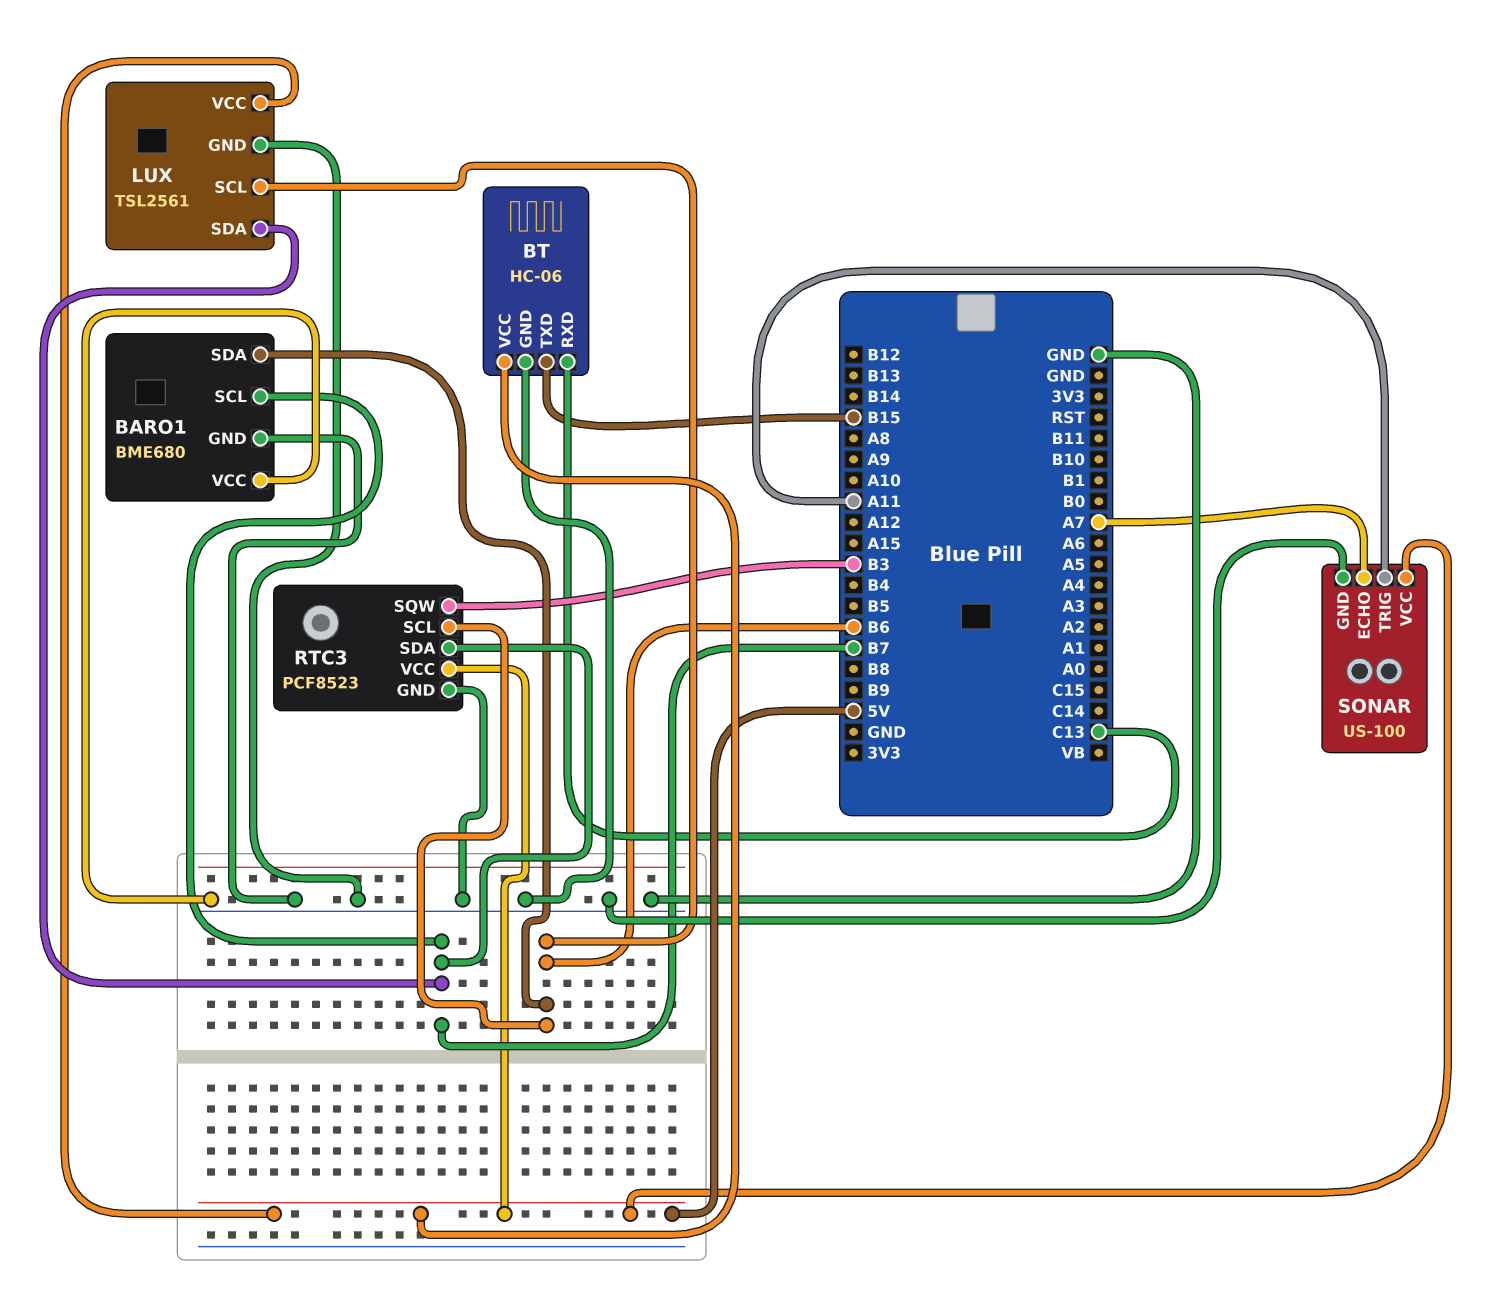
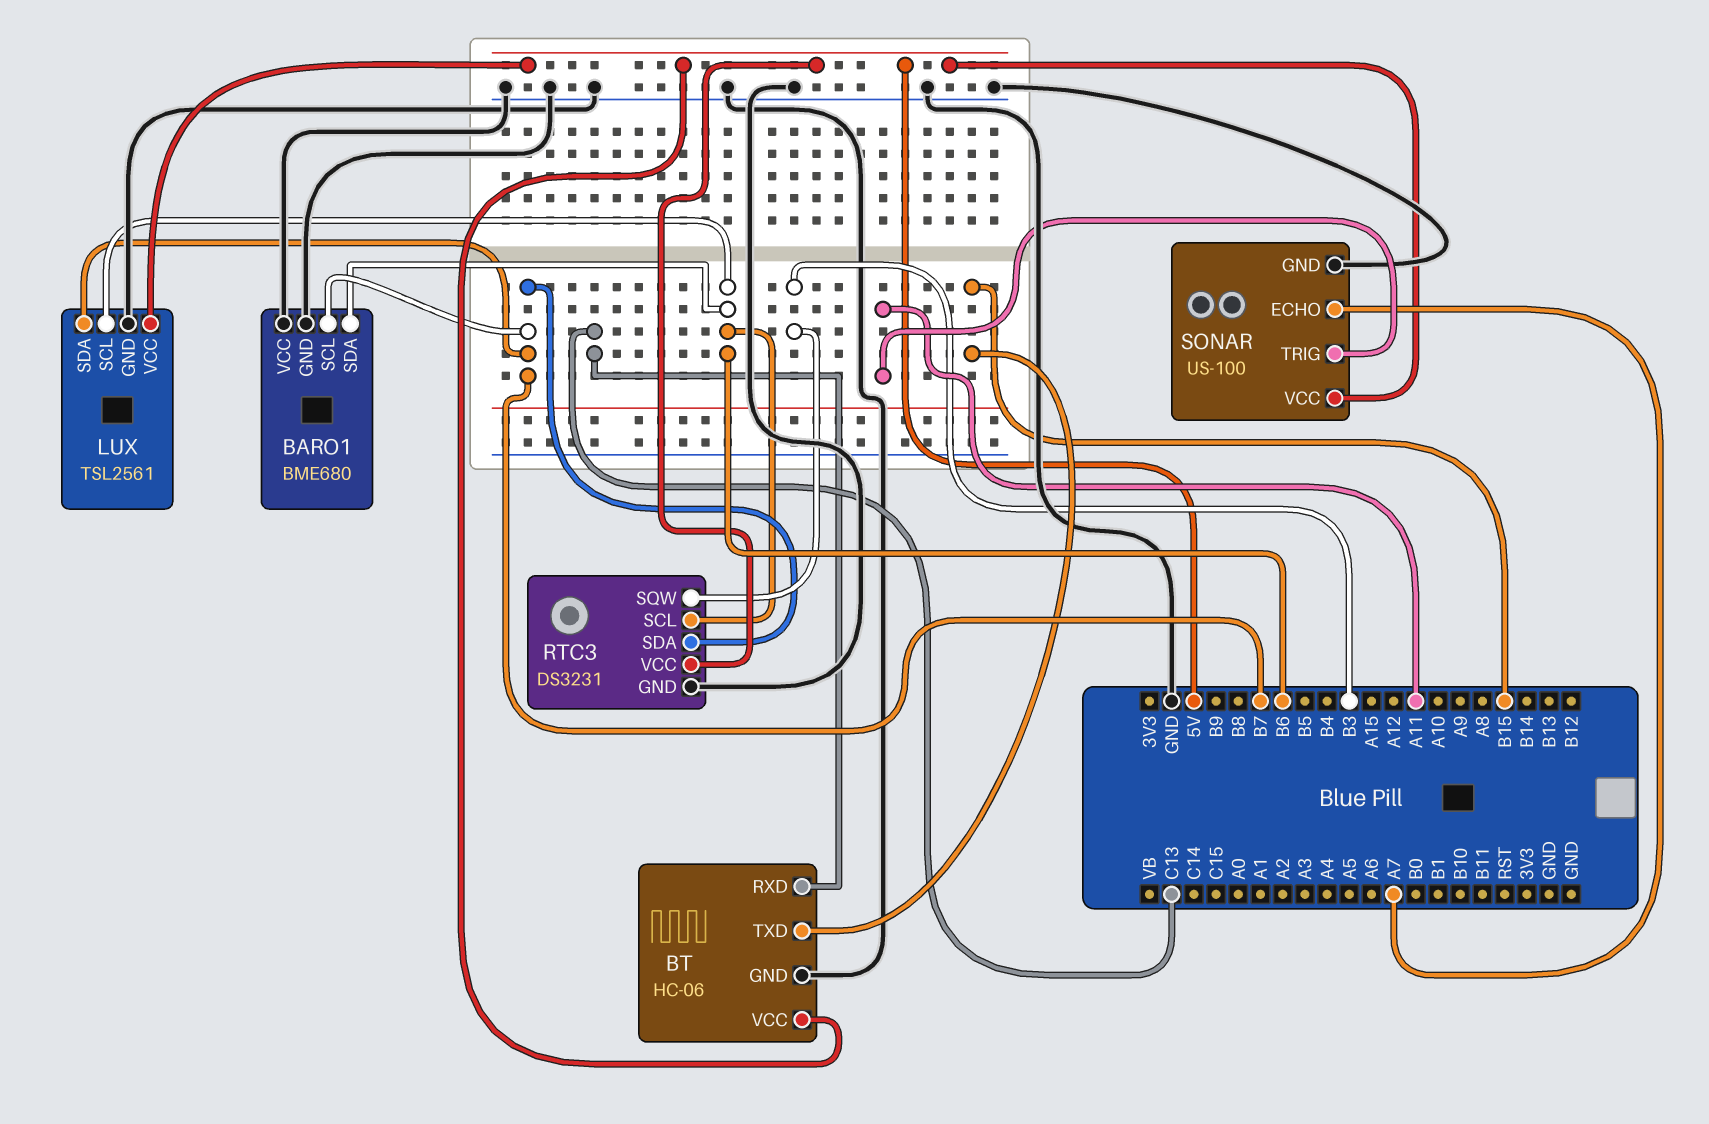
RTC3: PCF8523 -> DS3231

